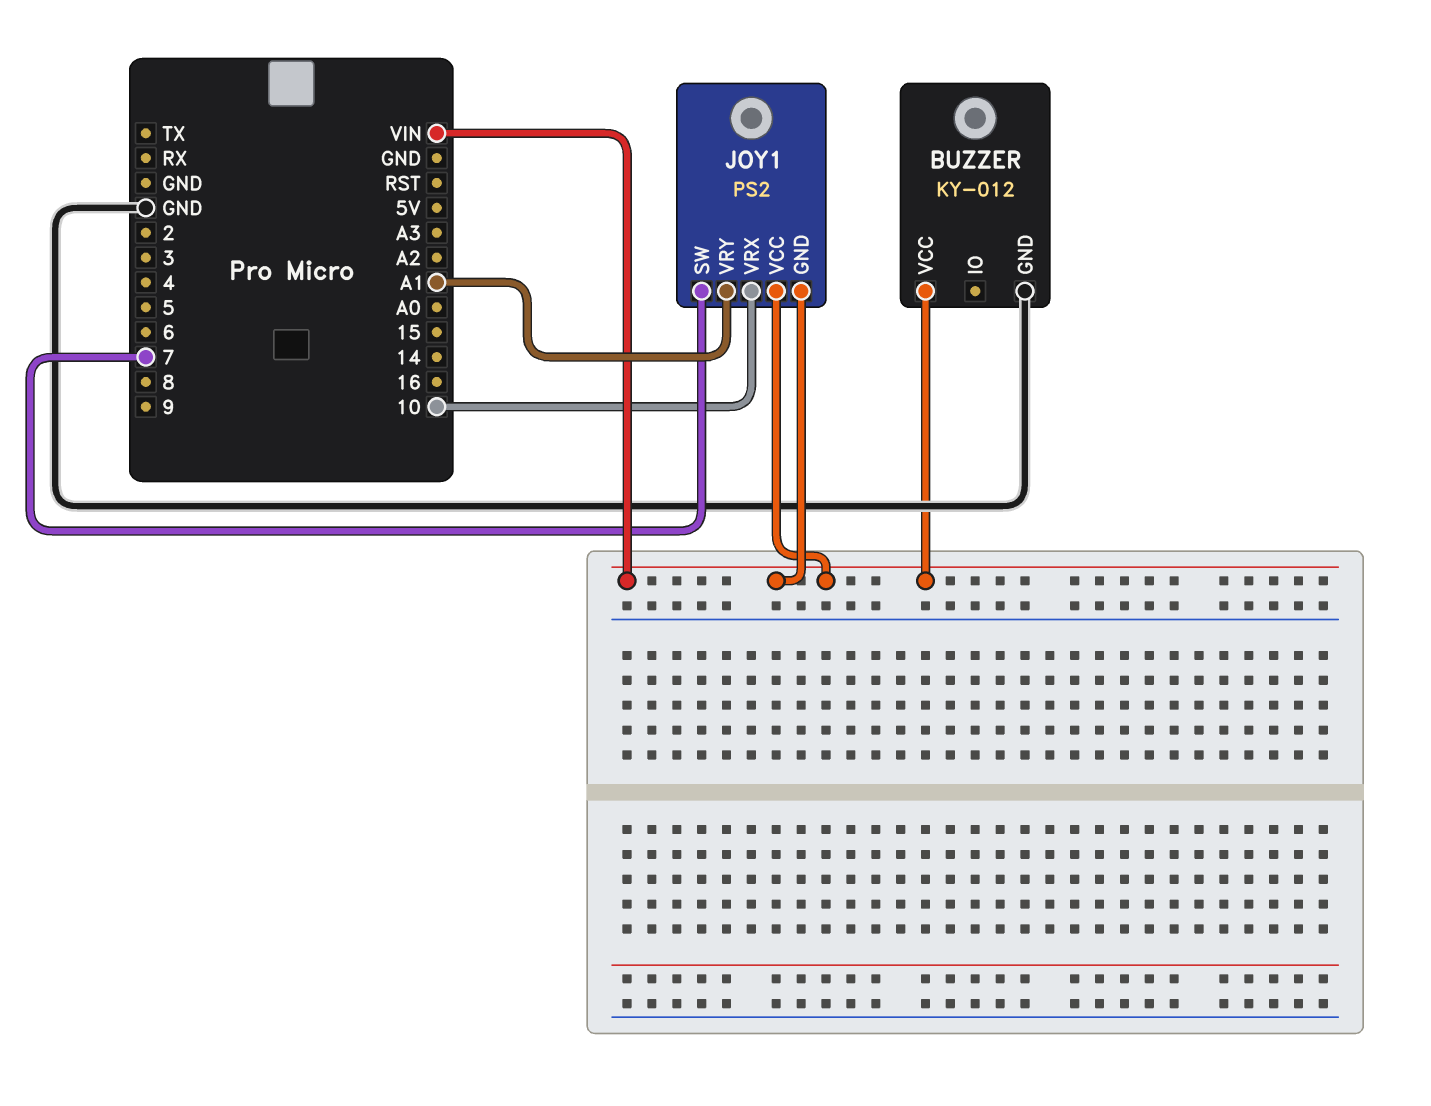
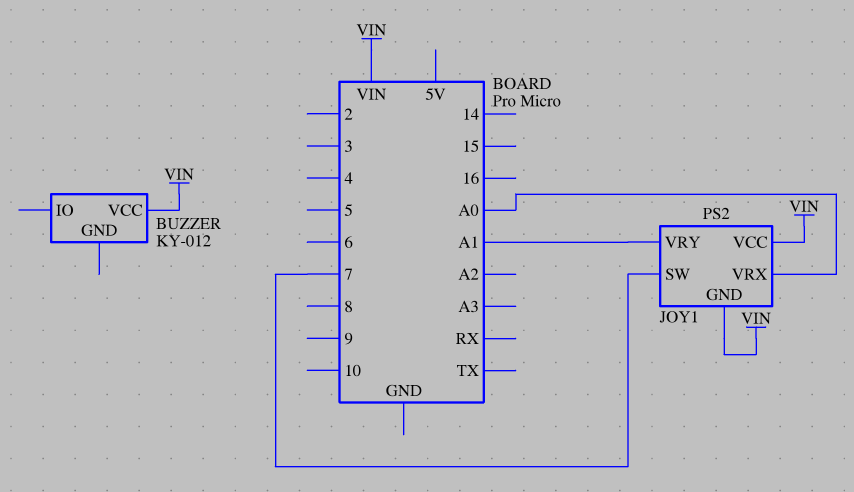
BUZZER pin GND: GND -> none
JOY1 pin VRX: 10 -> A0

